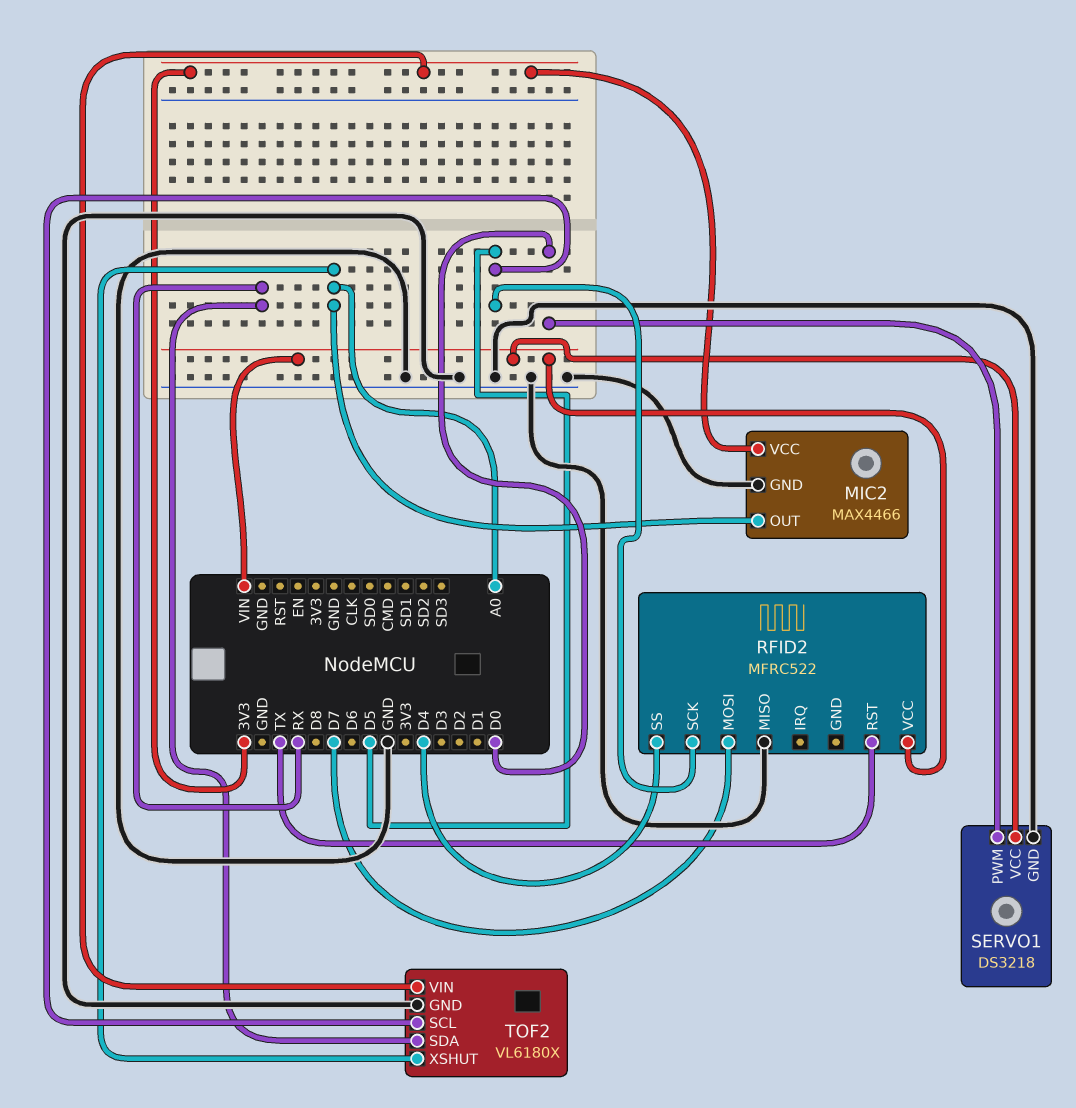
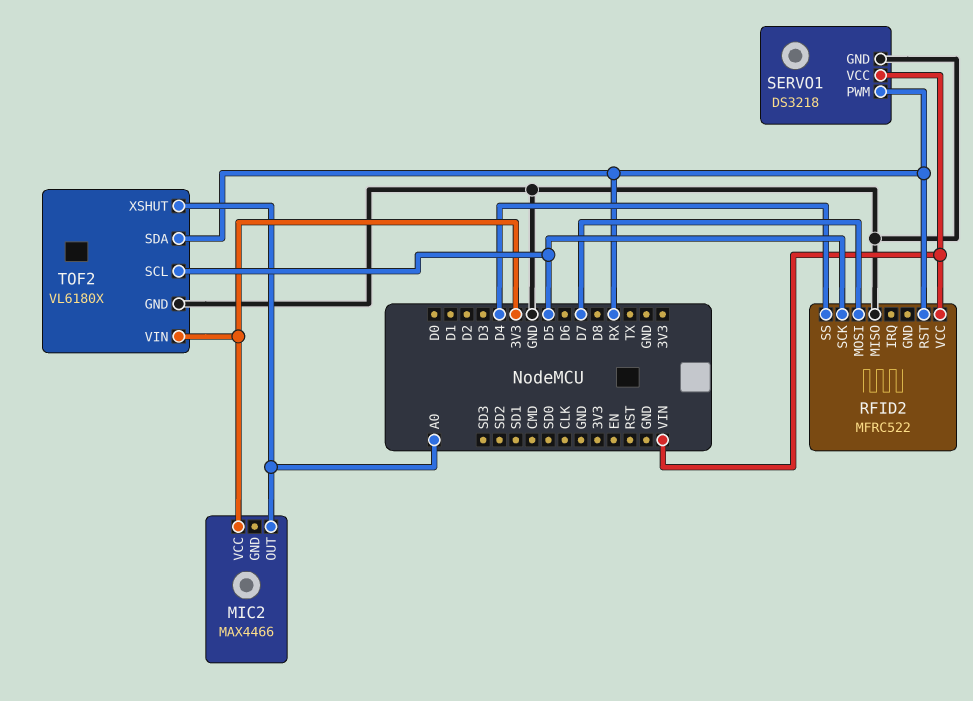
MIC2 pin GND: GND -> none
RFID2 pin RST: TX -> RX
SERVO1 pin PWM: D0 -> RX

